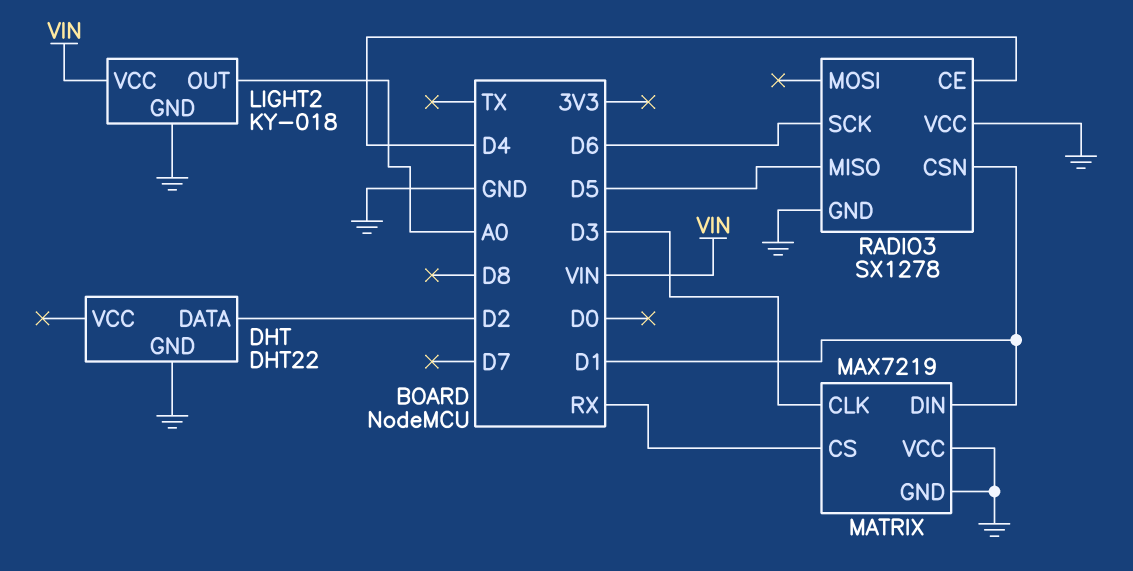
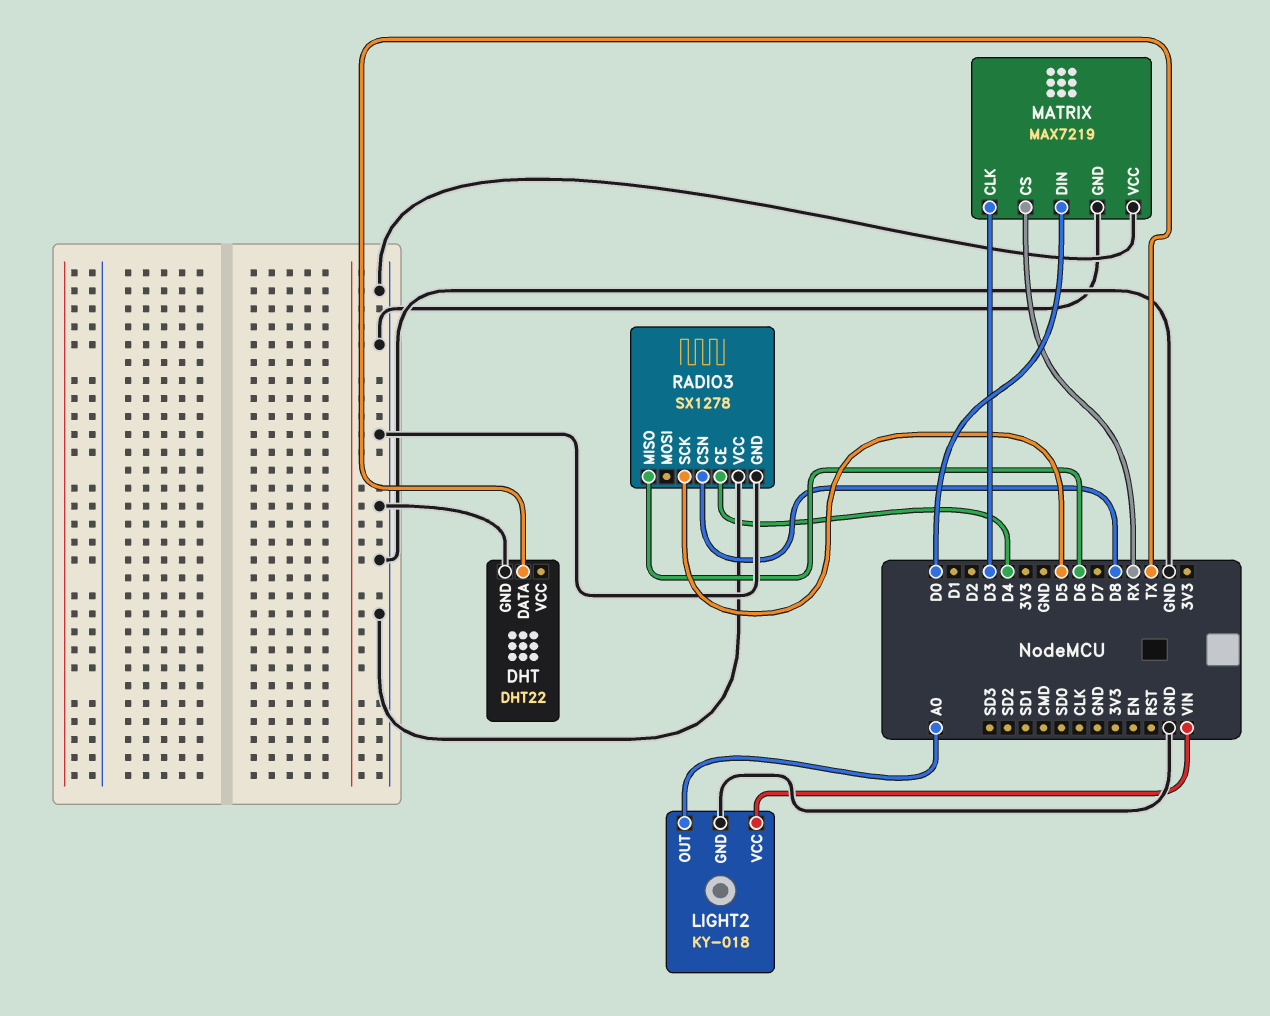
DHT pin DATA: D2 -> TX
MATRIX pin DIN: D1 -> D0
RADIO3 pin CSN: D1 -> D8
RADIO3 pin MISO: D5 -> D6
RADIO3 pin SCK: D6 -> D5

